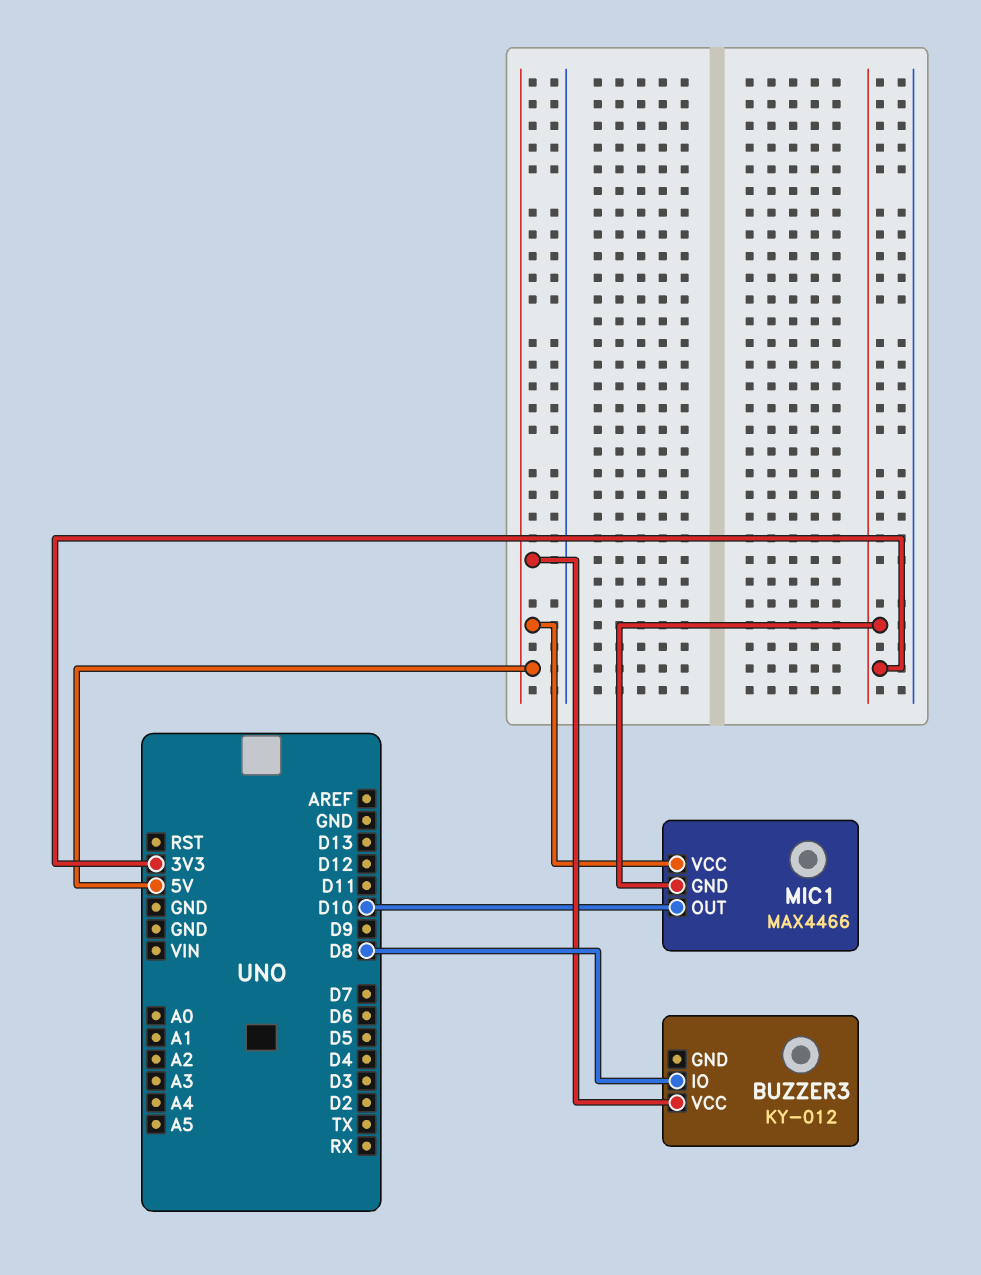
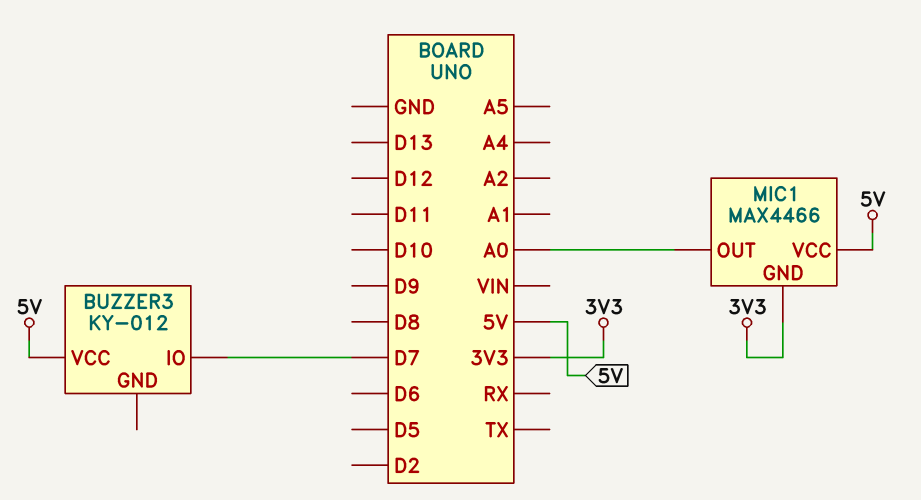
BUZZER3 pin IO: D8 -> D7
MIC1 pin OUT: D10 -> A0

